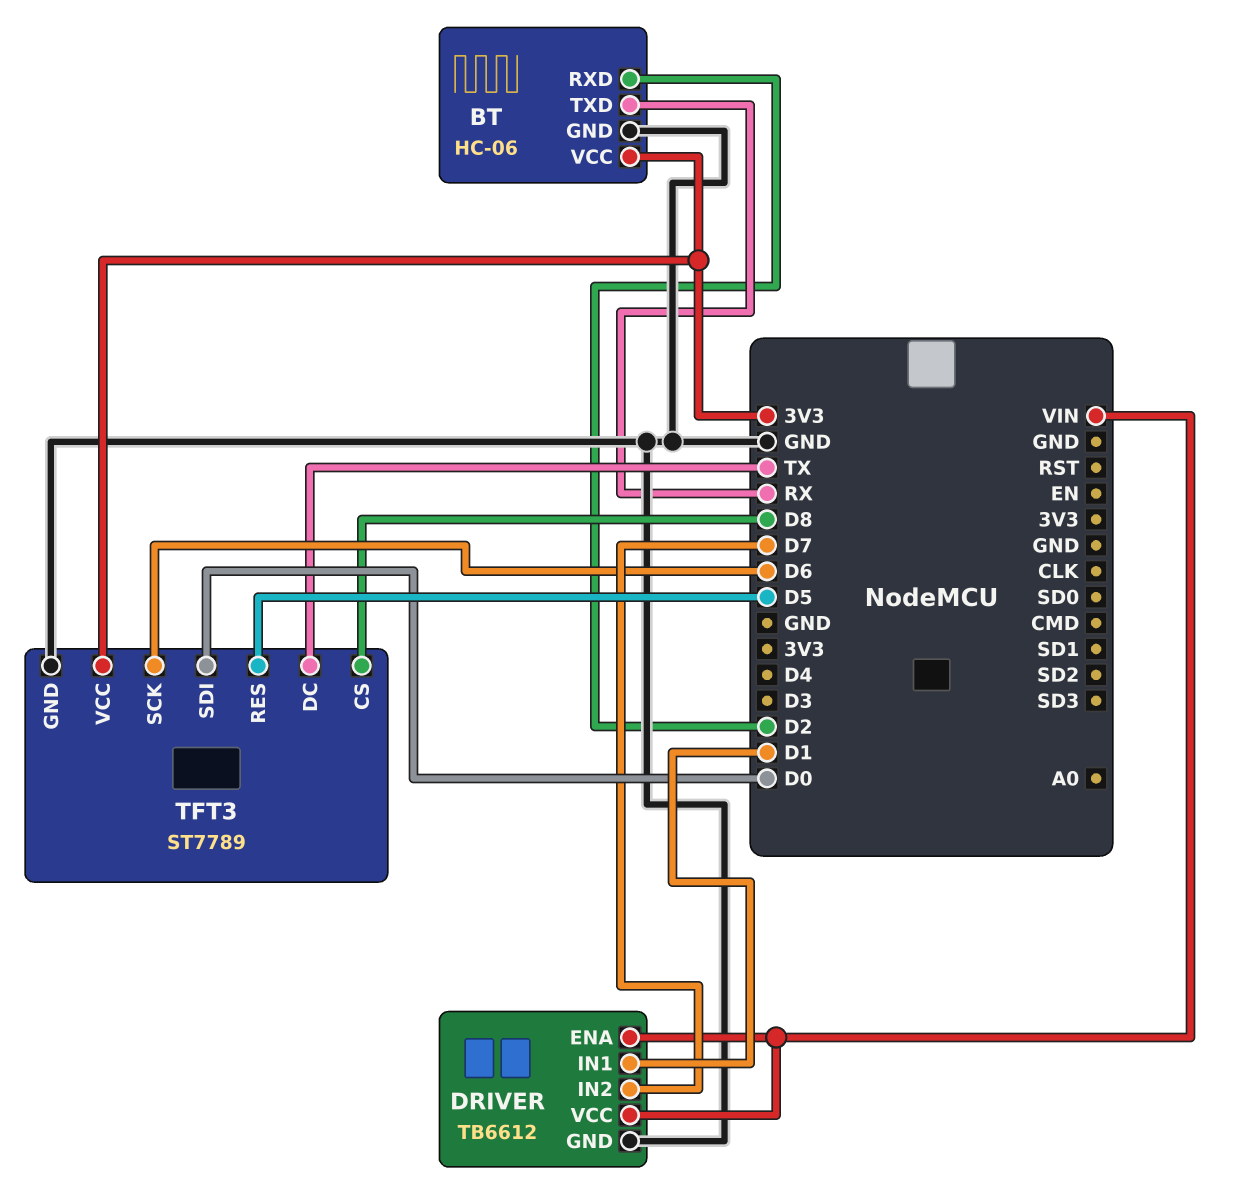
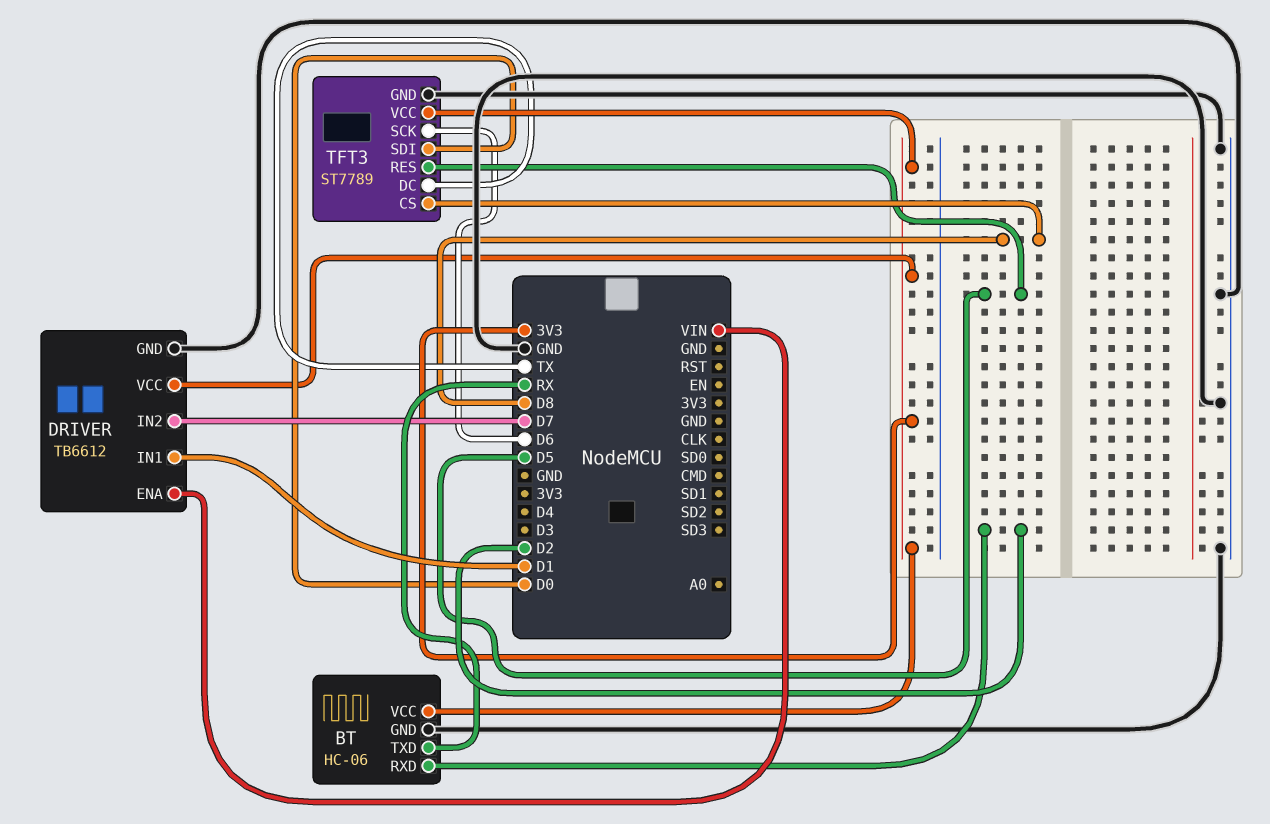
DRIVER pin VCC: VIN -> 3V3

